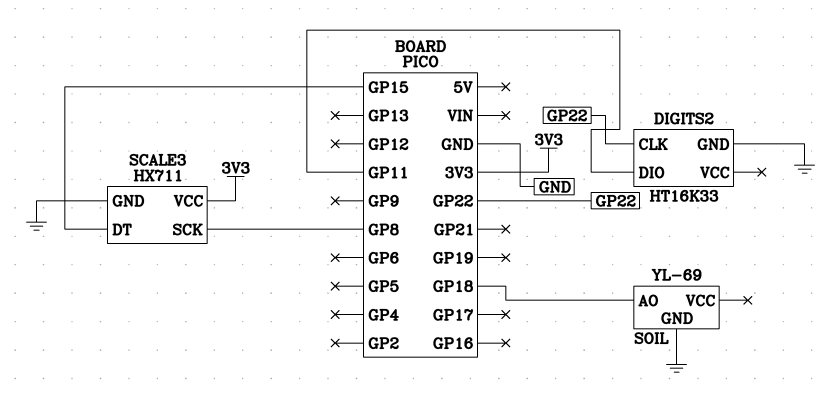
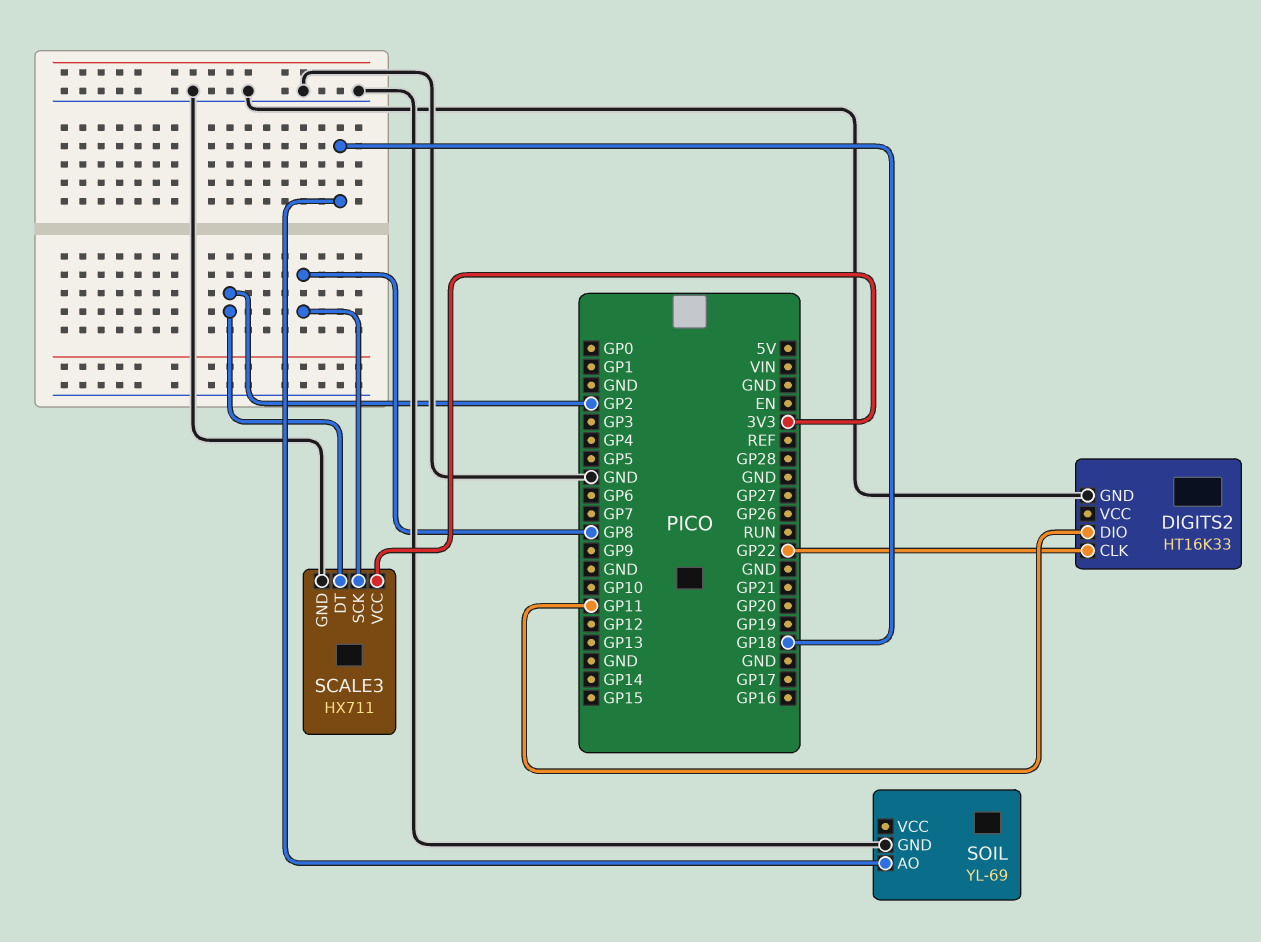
SCALE3 pin DT: GP15 -> GP2

